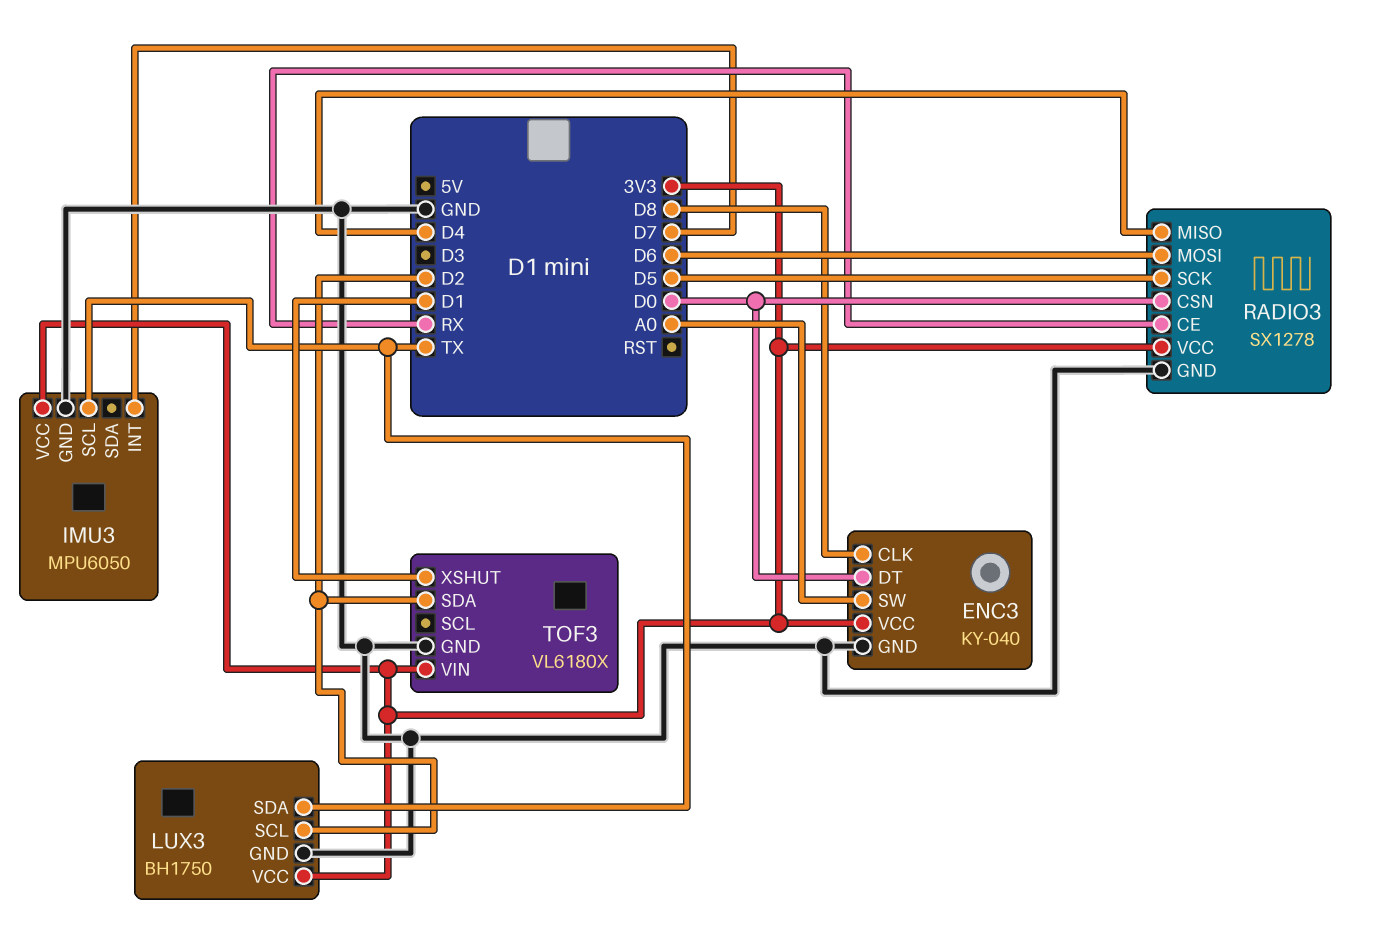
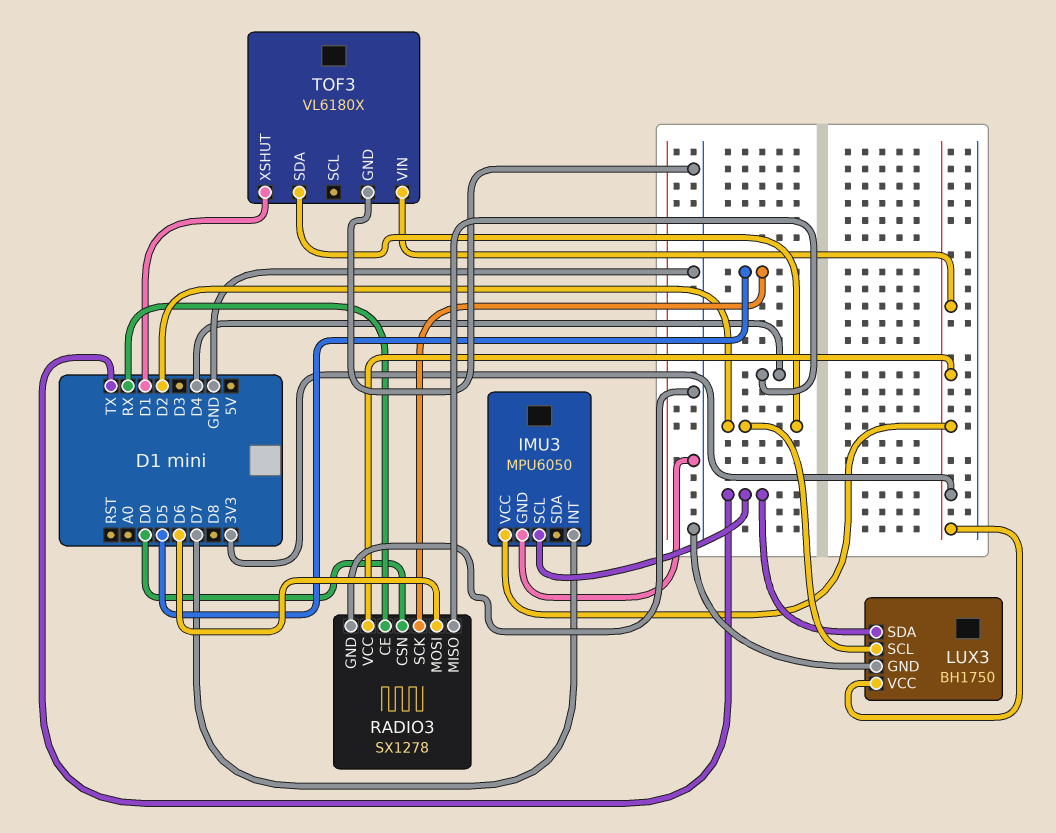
ENC3: KY-040 -> none
ENC3 pin CLK: D8 -> none
ENC3 pin DT: D0 -> none
ENC3 pin GND: GND -> none
ENC3 pin SW: A0 -> none
ENC3 pin VCC: 3V3 -> none

